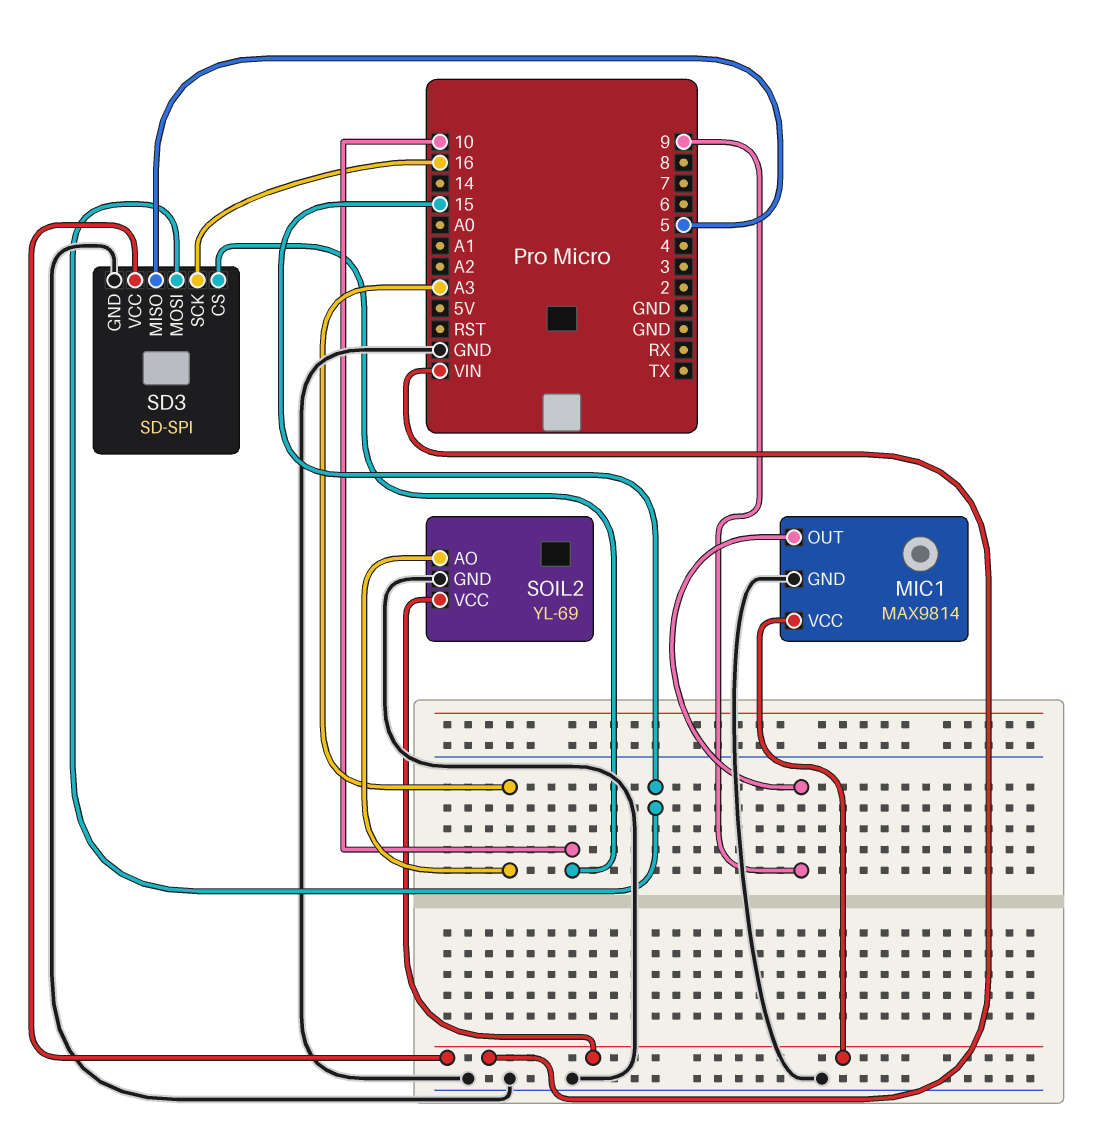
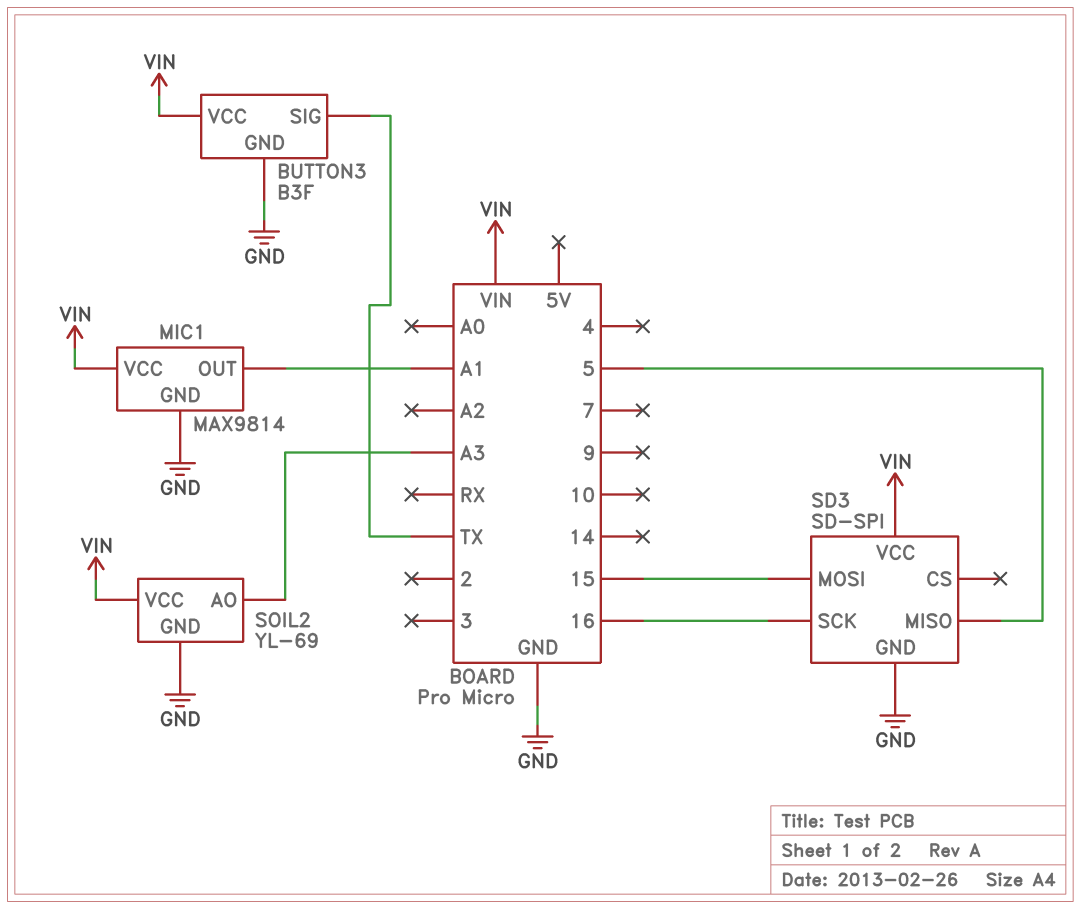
BUTTON3: none -> B3F
BUTTON3 pin GND: none -> GND
BUTTON3 pin SIG: none -> TX
BUTTON3 pin VCC: none -> VIN
MIC1 pin OUT: 9 -> A1
SD3 pin CS: 10 -> none

